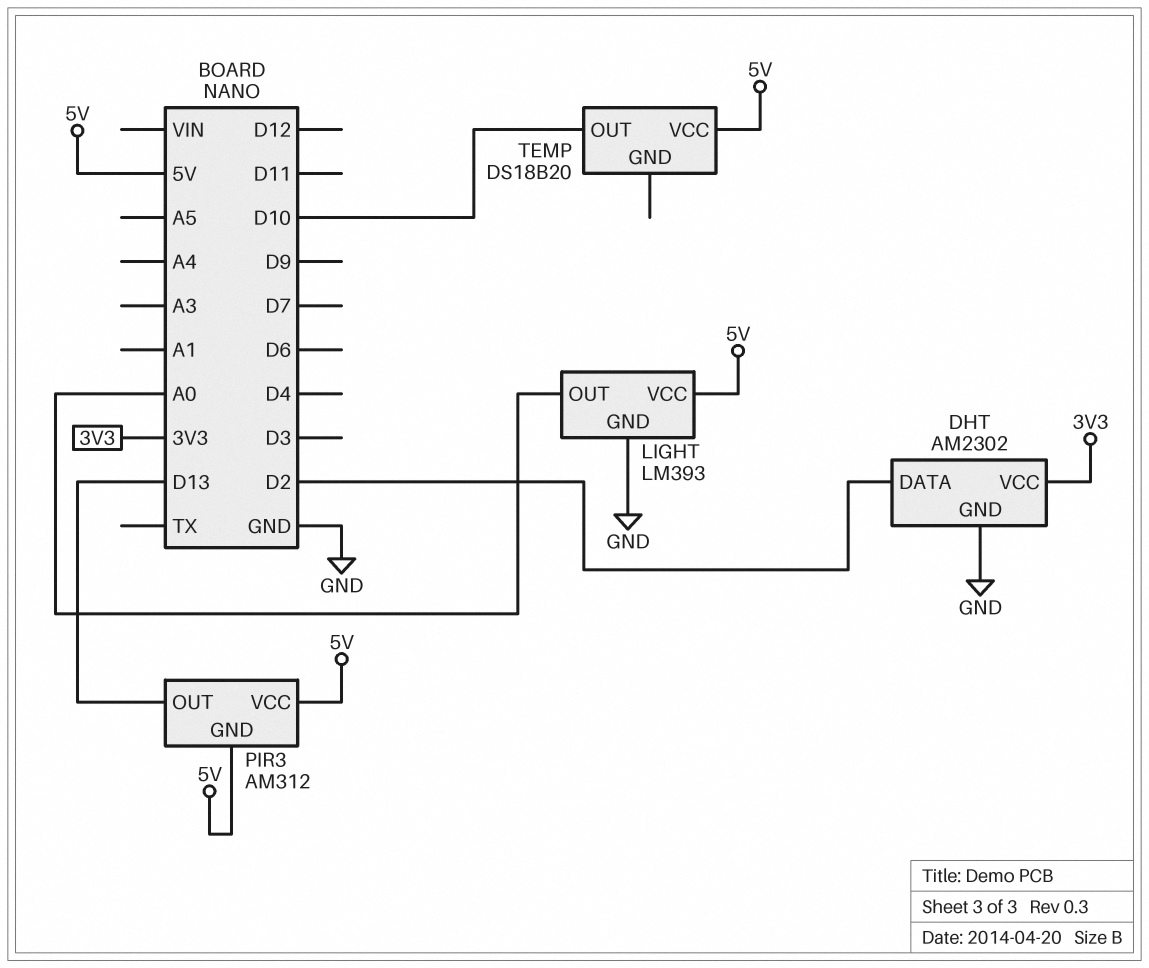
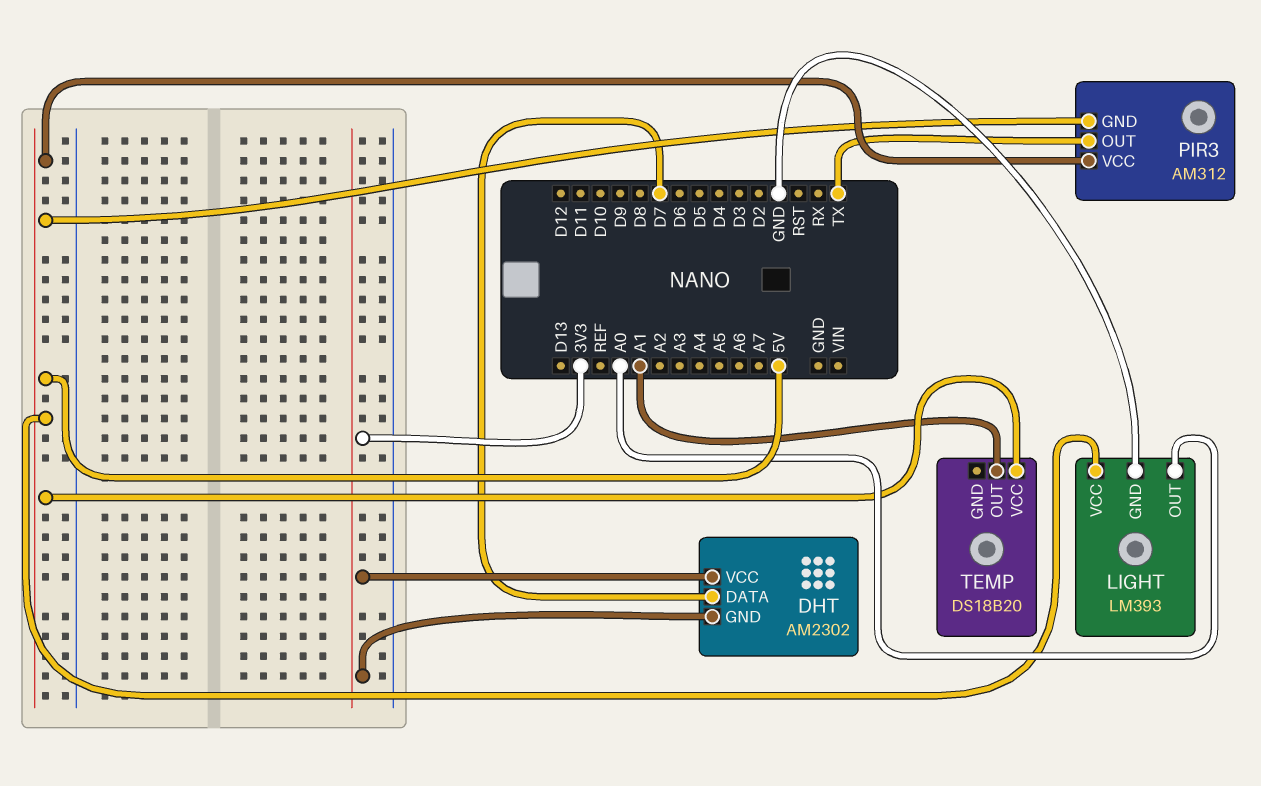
DHT pin DATA: D2 -> D7
DHT pin GND: GND -> 3V3
PIR3 pin OUT: D13 -> TX
TEMP pin OUT: D10 -> A1

